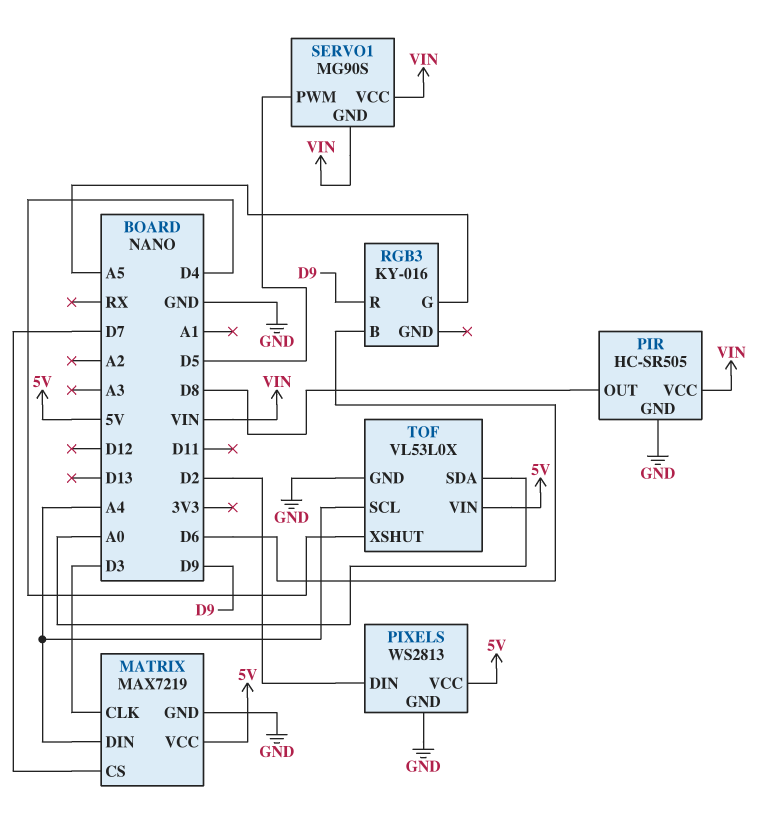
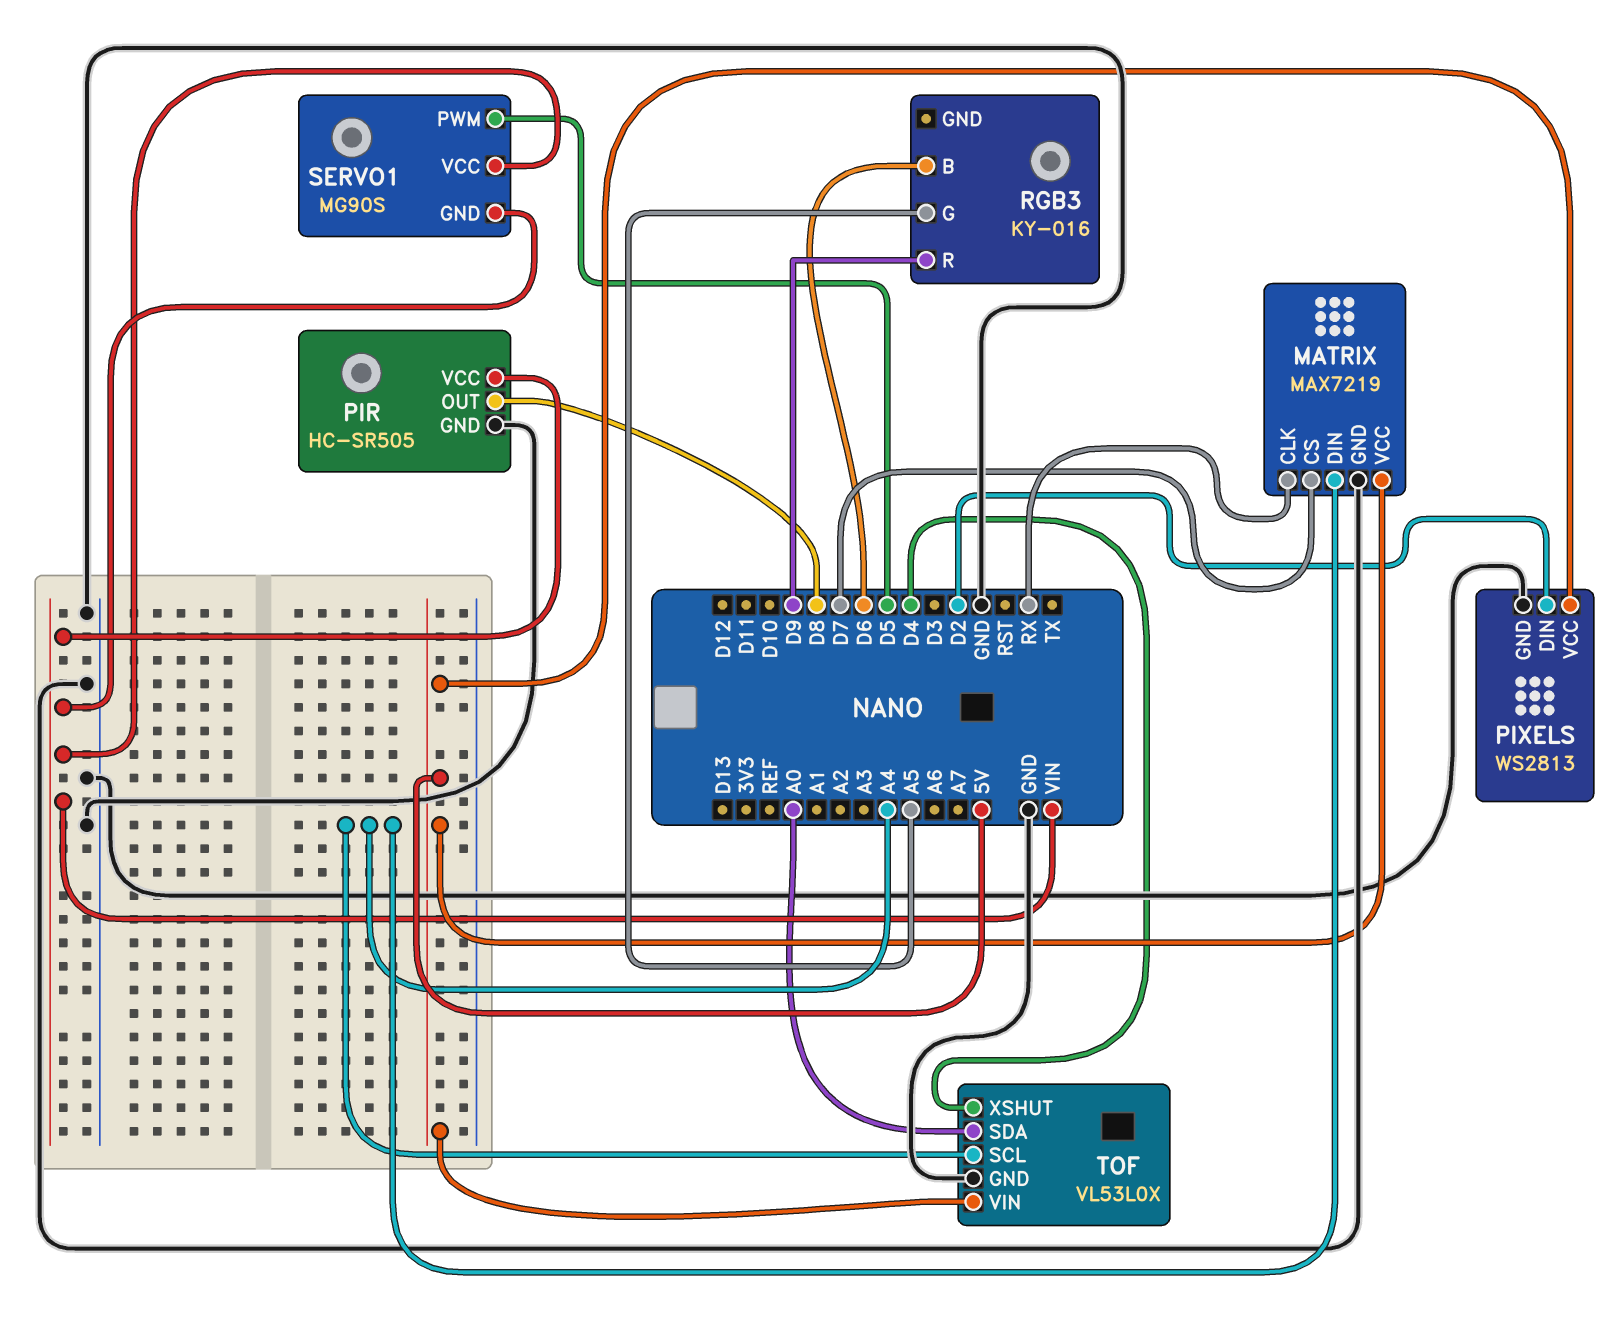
MATRIX pin CLK: D3 -> RX

